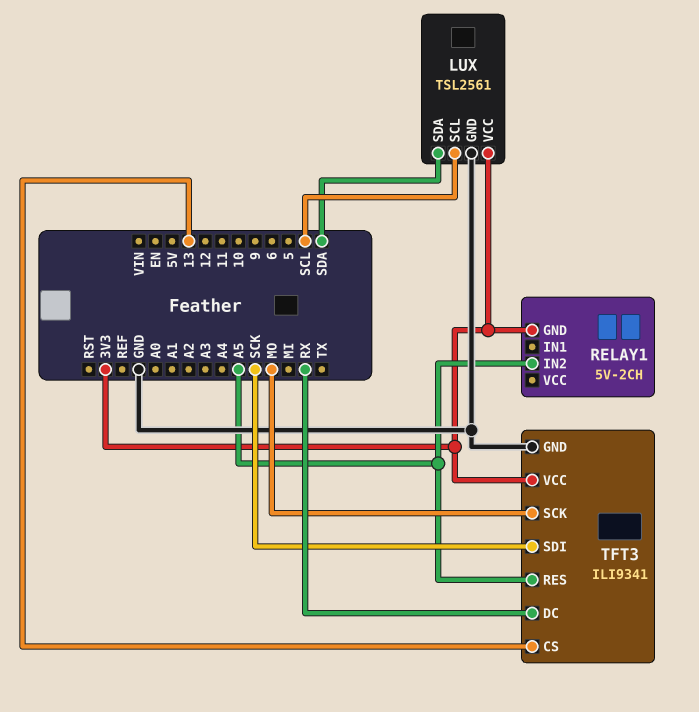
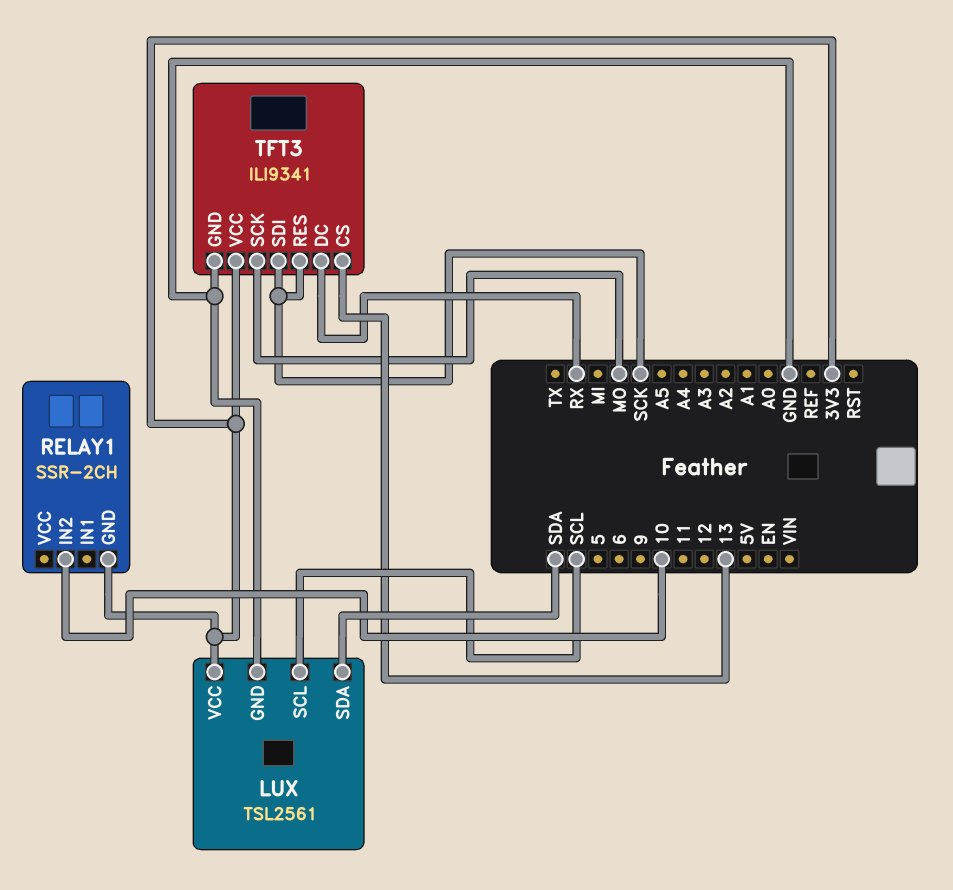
RELAY1: 5V-2CH -> SSR-2CH
RELAY1 pin IN2: A5 -> 10
TFT3 pin RES: A5 -> SCK

